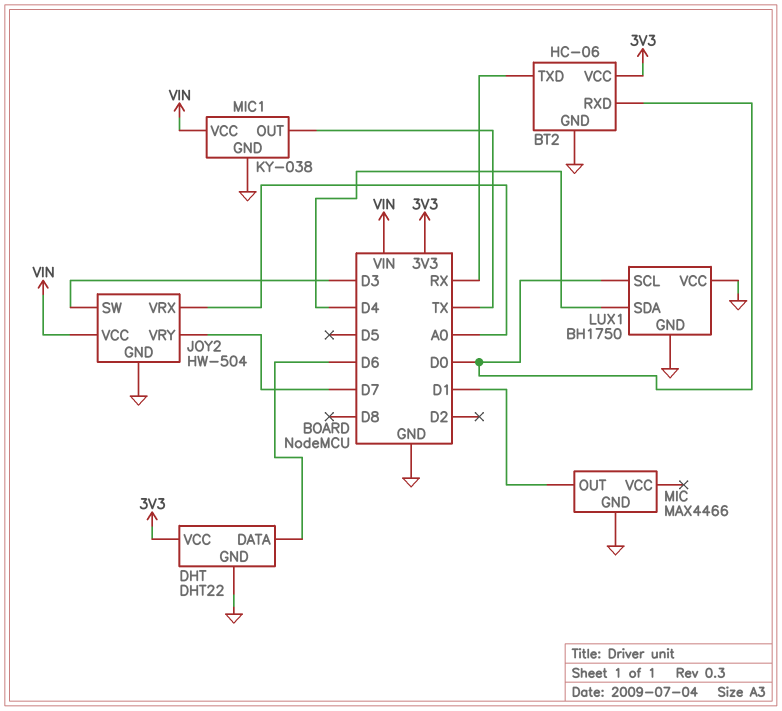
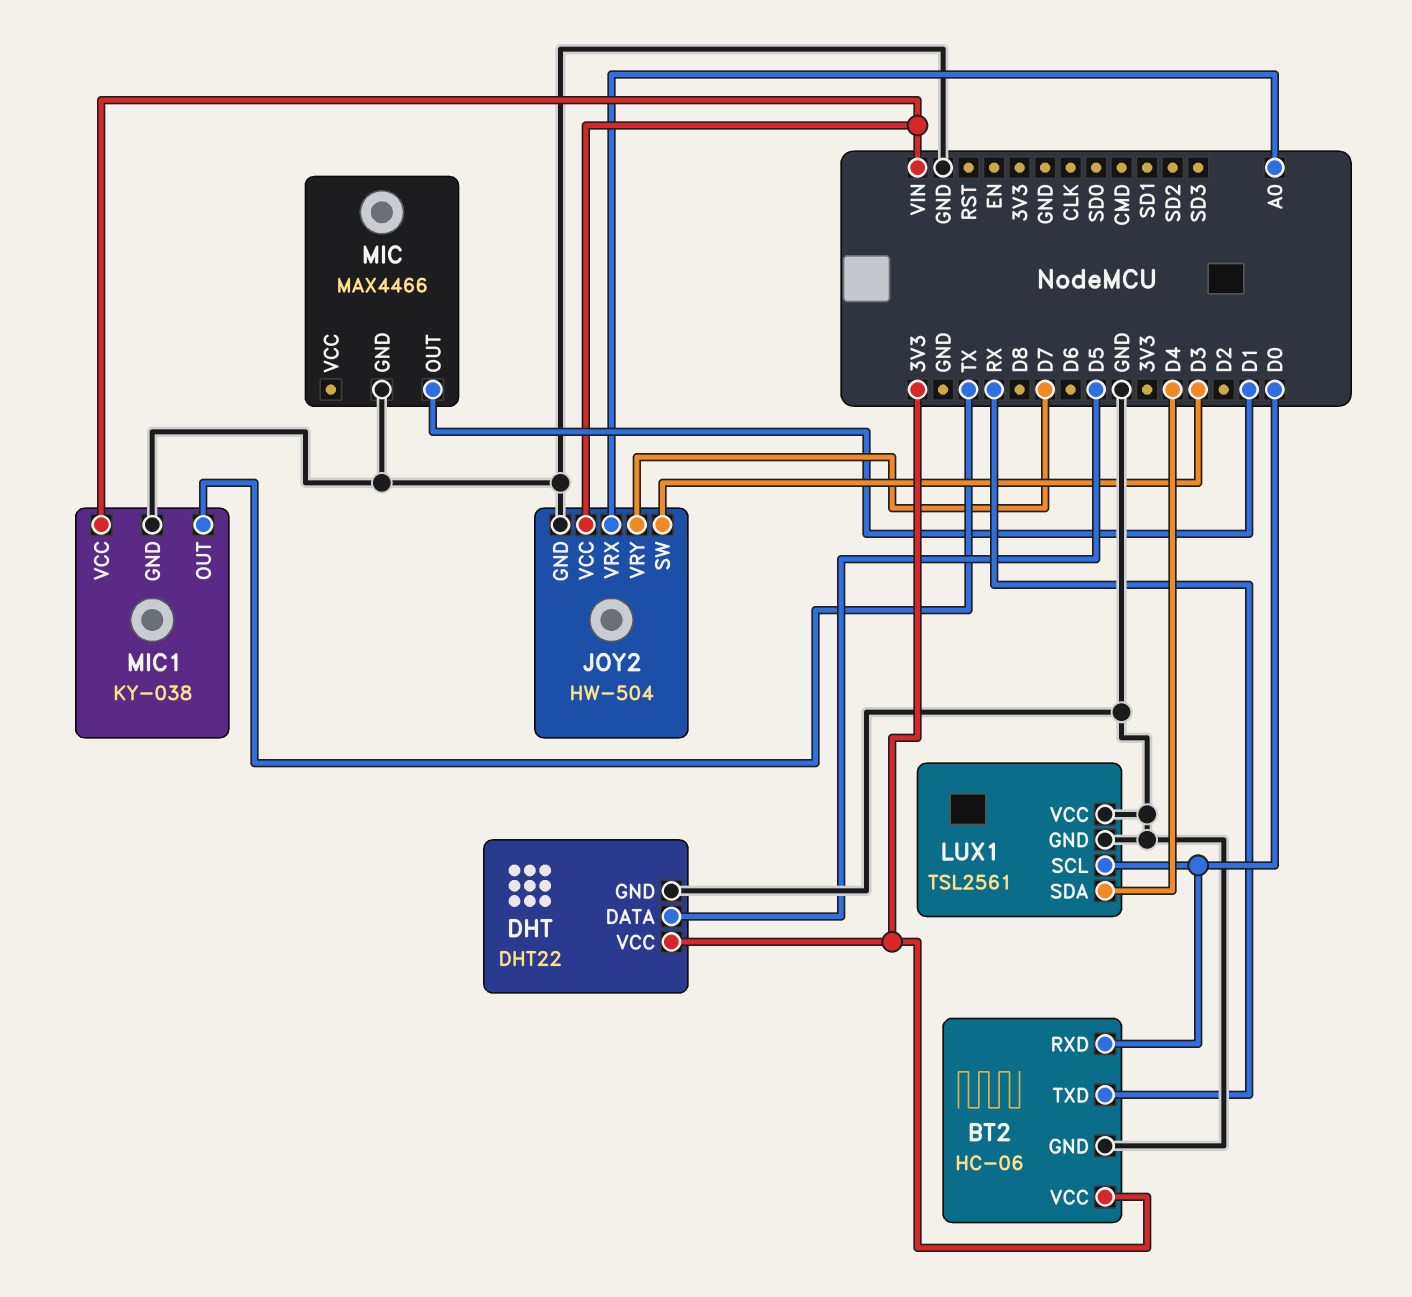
DHT pin DATA: D6 -> D5
LUX1: BH1750 -> TSL2561

